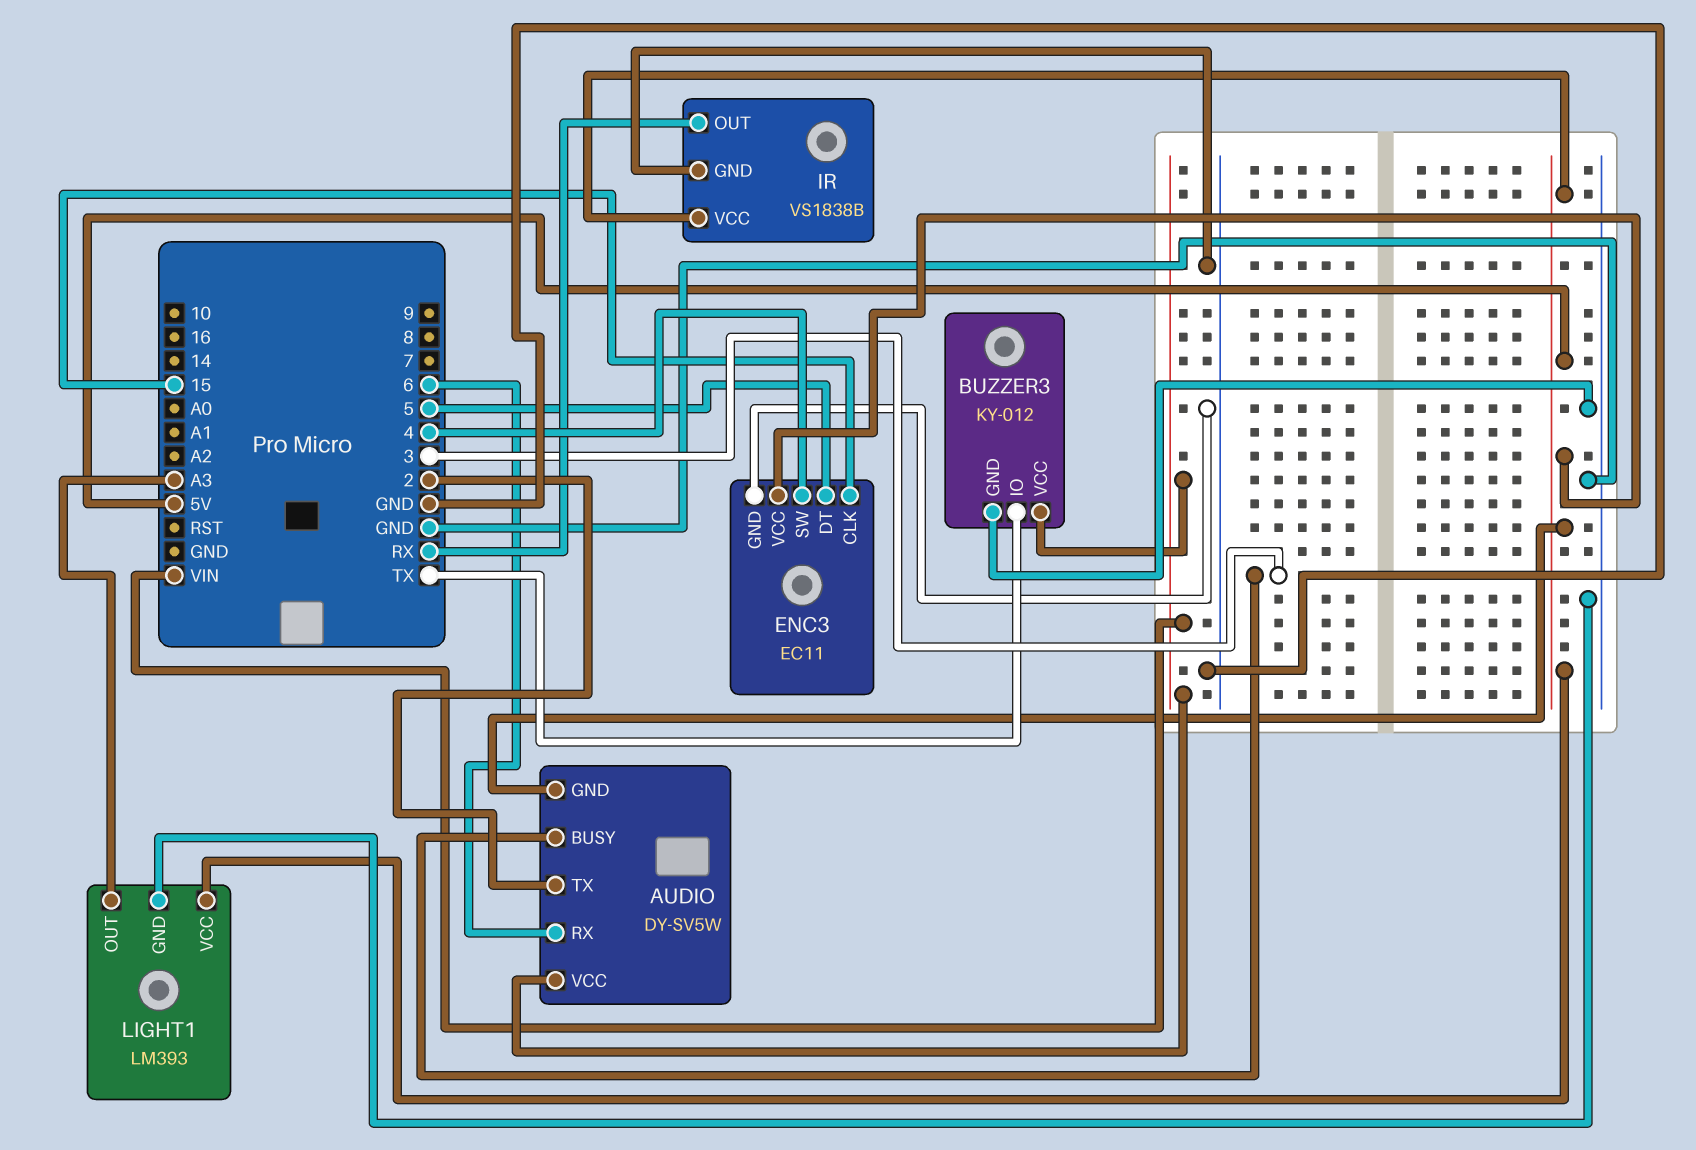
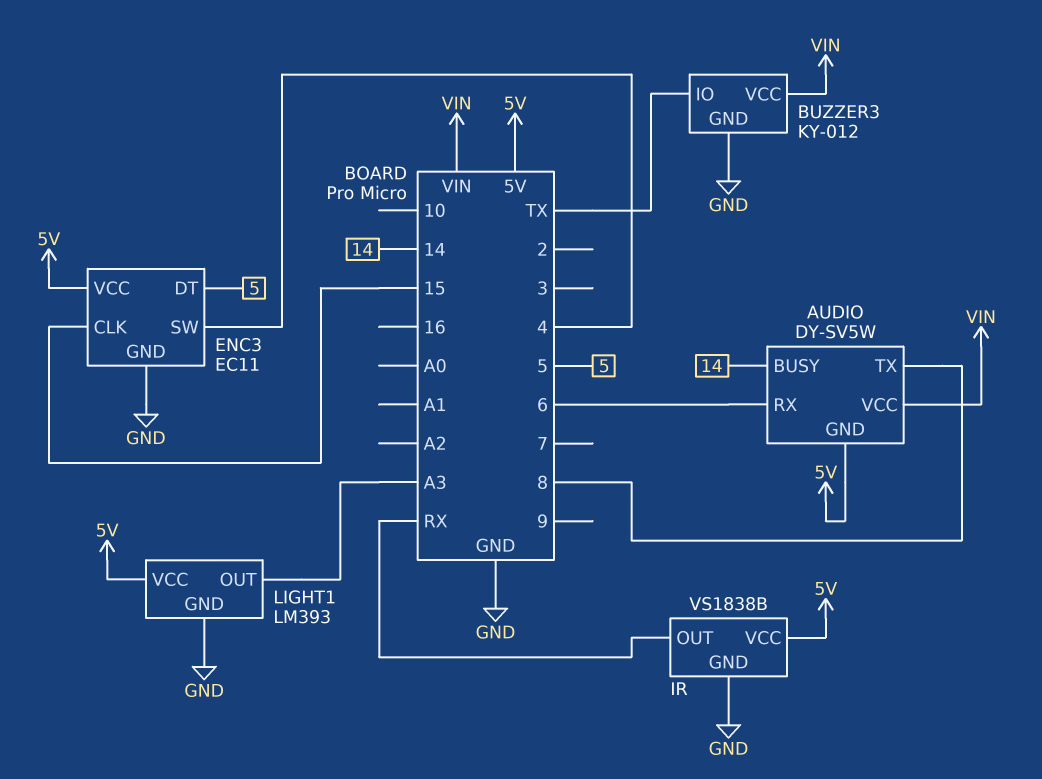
AUDIO pin BUSY: 3 -> 14
AUDIO pin TX: 2 -> 8

